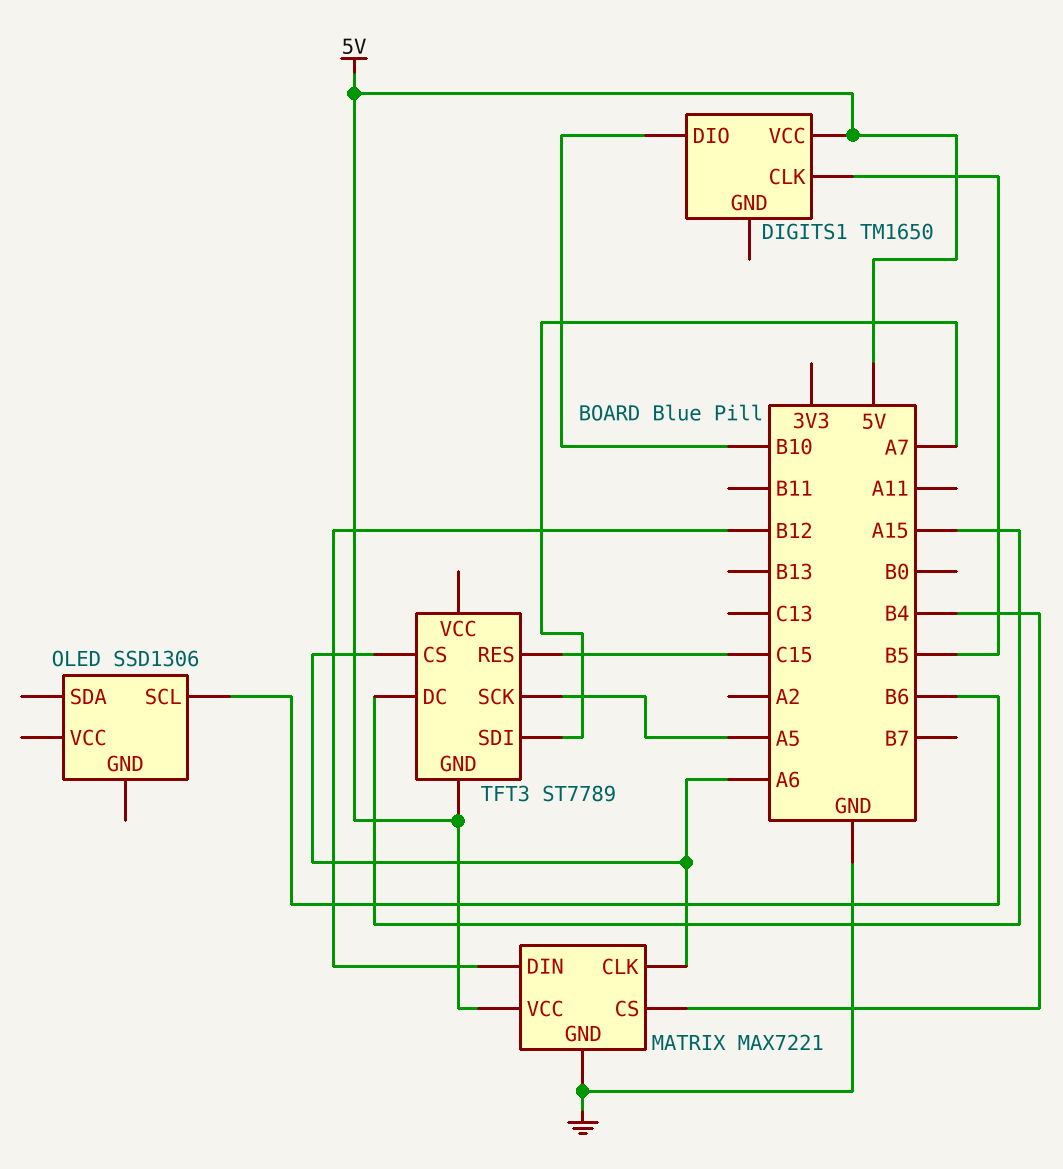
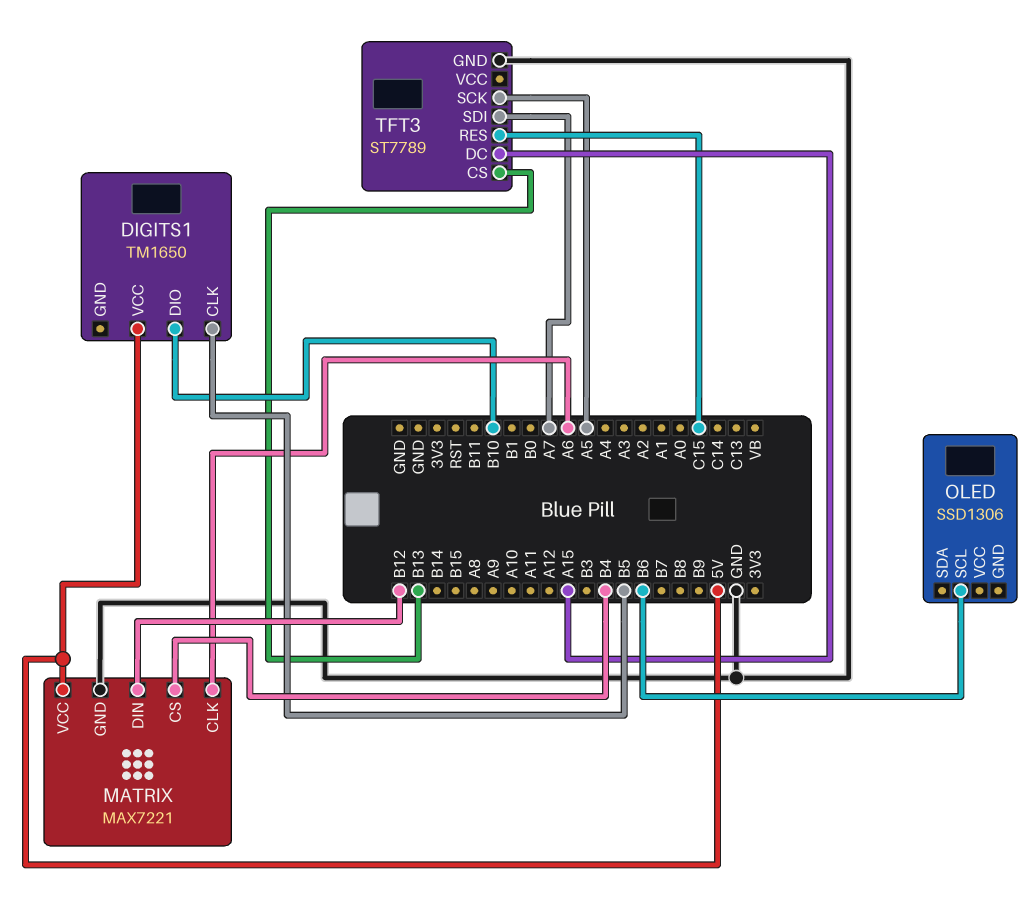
TFT3 pin CS: A6 -> B13
TFT3 pin GND: 5V -> GND

